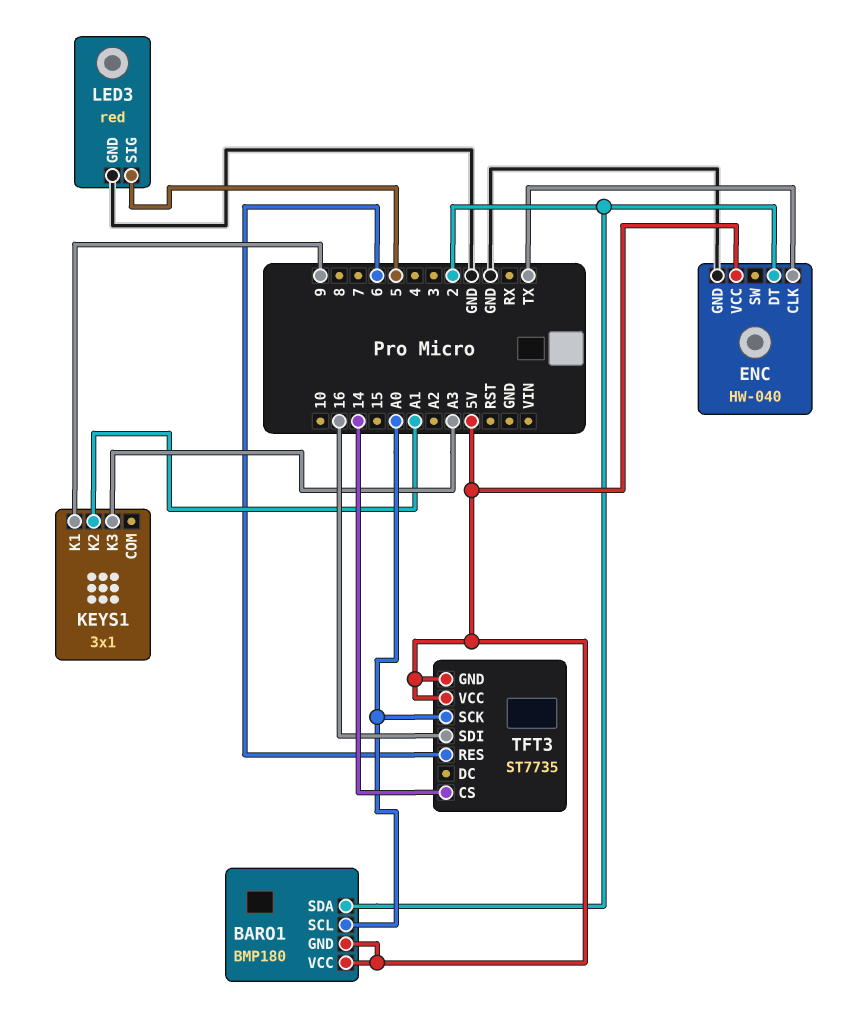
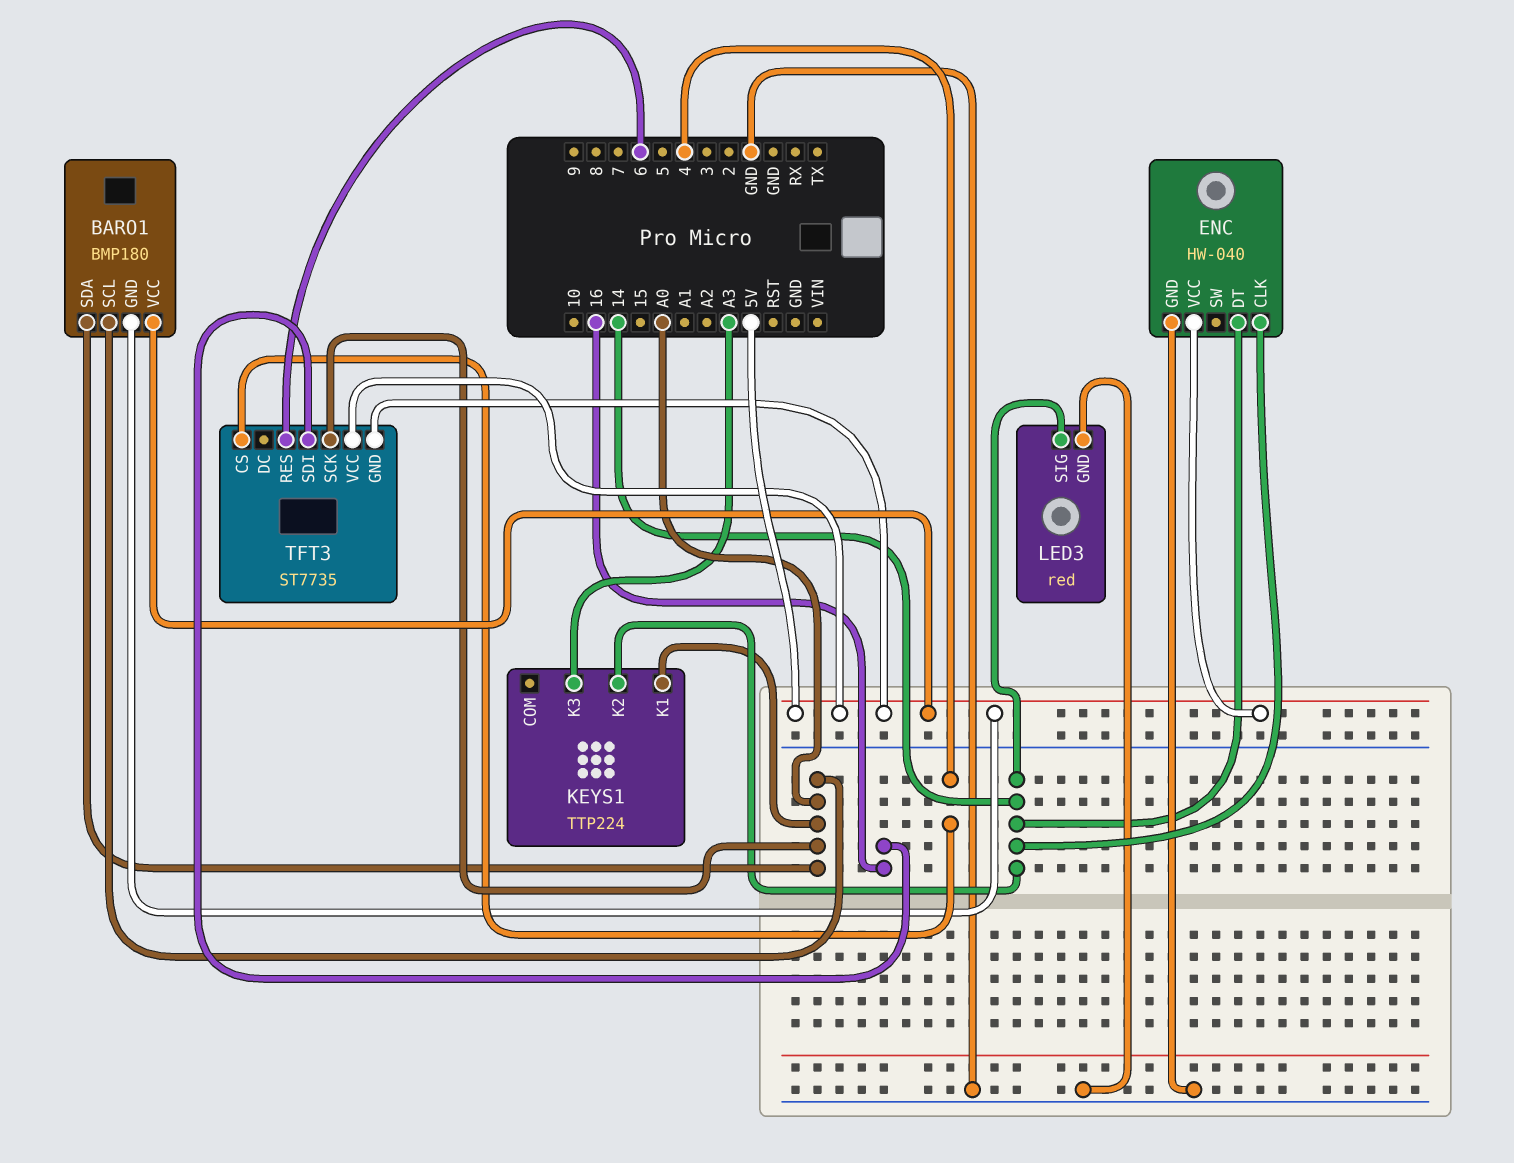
BARO1 pin SDA: 2 -> A0
ENC pin CLK: TX -> 14
ENC pin DT: 2 -> 14
KEYS1: 3x1 -> TTP224
KEYS1 pin K1: 9 -> A0
KEYS1 pin K2: A1 -> 14
LED3 pin SIG: 5 -> 14
TFT3 pin CS: 14 -> 4

